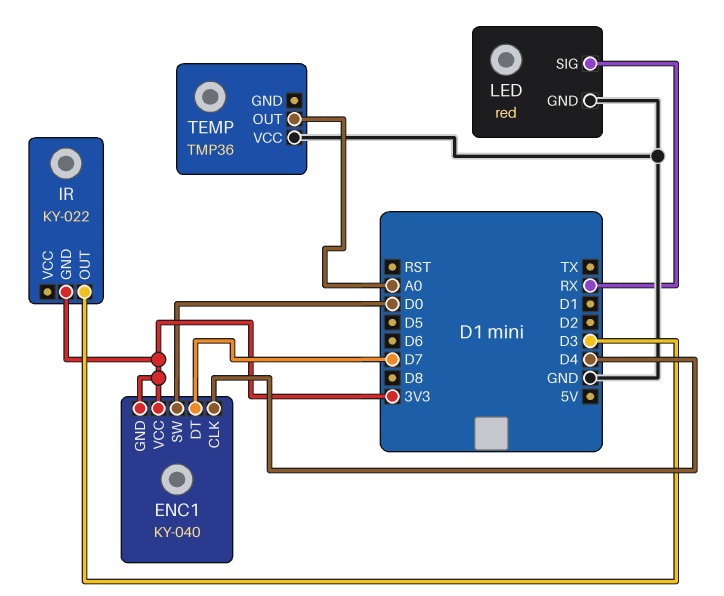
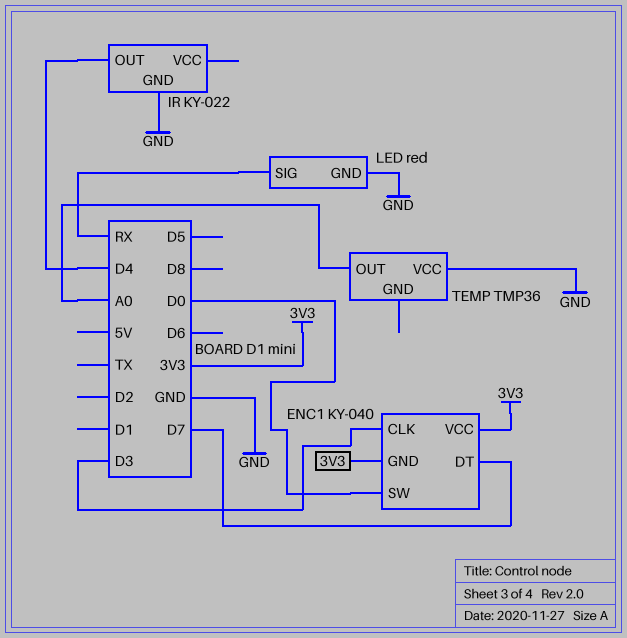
ENC1 pin CLK: D4 -> D3
IR pin GND: 3V3 -> GND
IR pin OUT: D3 -> D4

